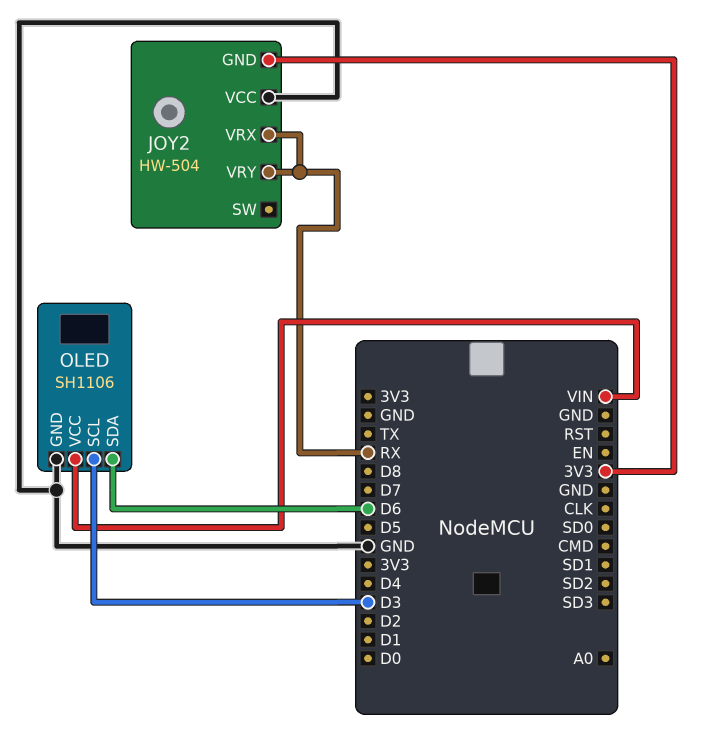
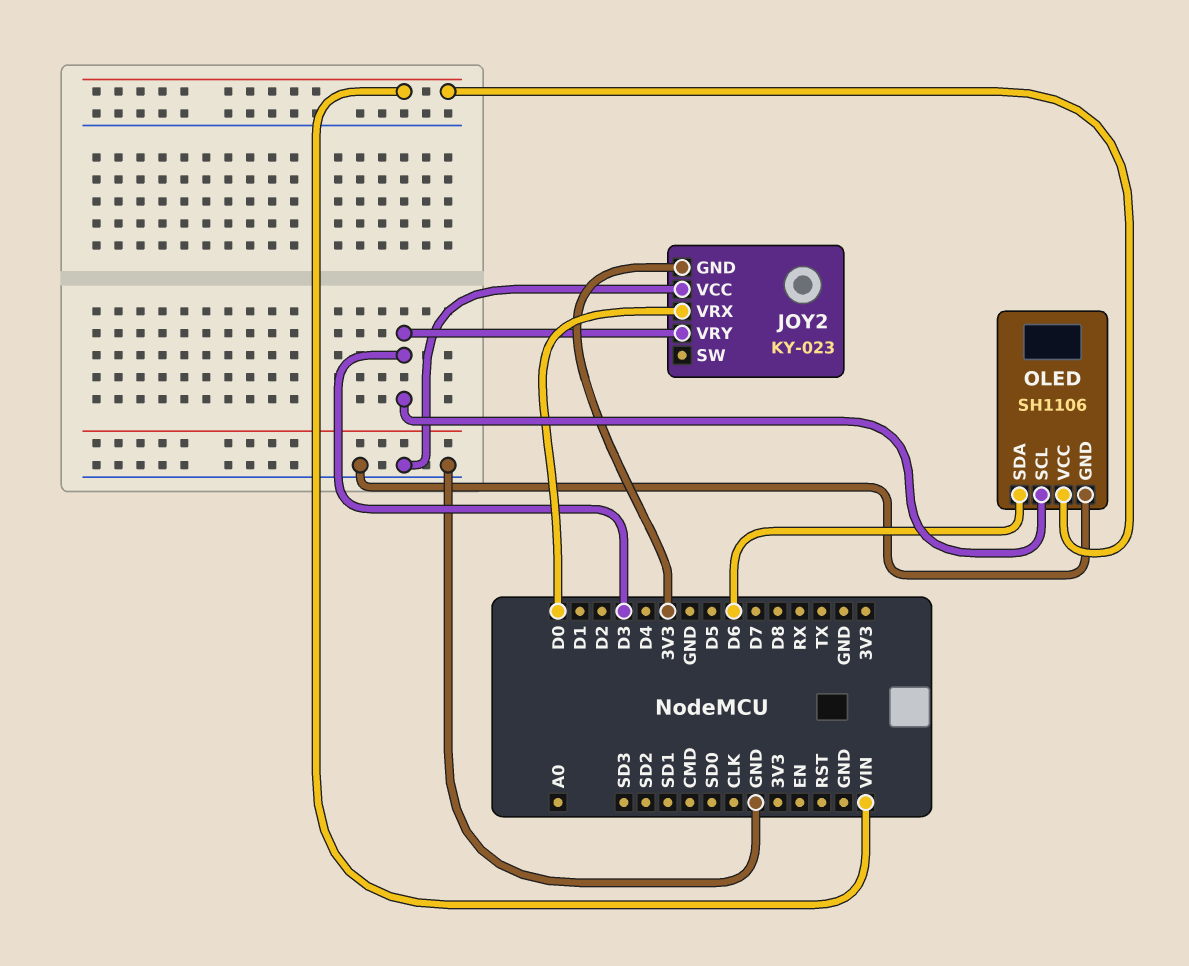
JOY2: HW-504 -> KY-023
JOY2 pin VRX: RX -> D0
JOY2 pin VRY: RX -> D3

